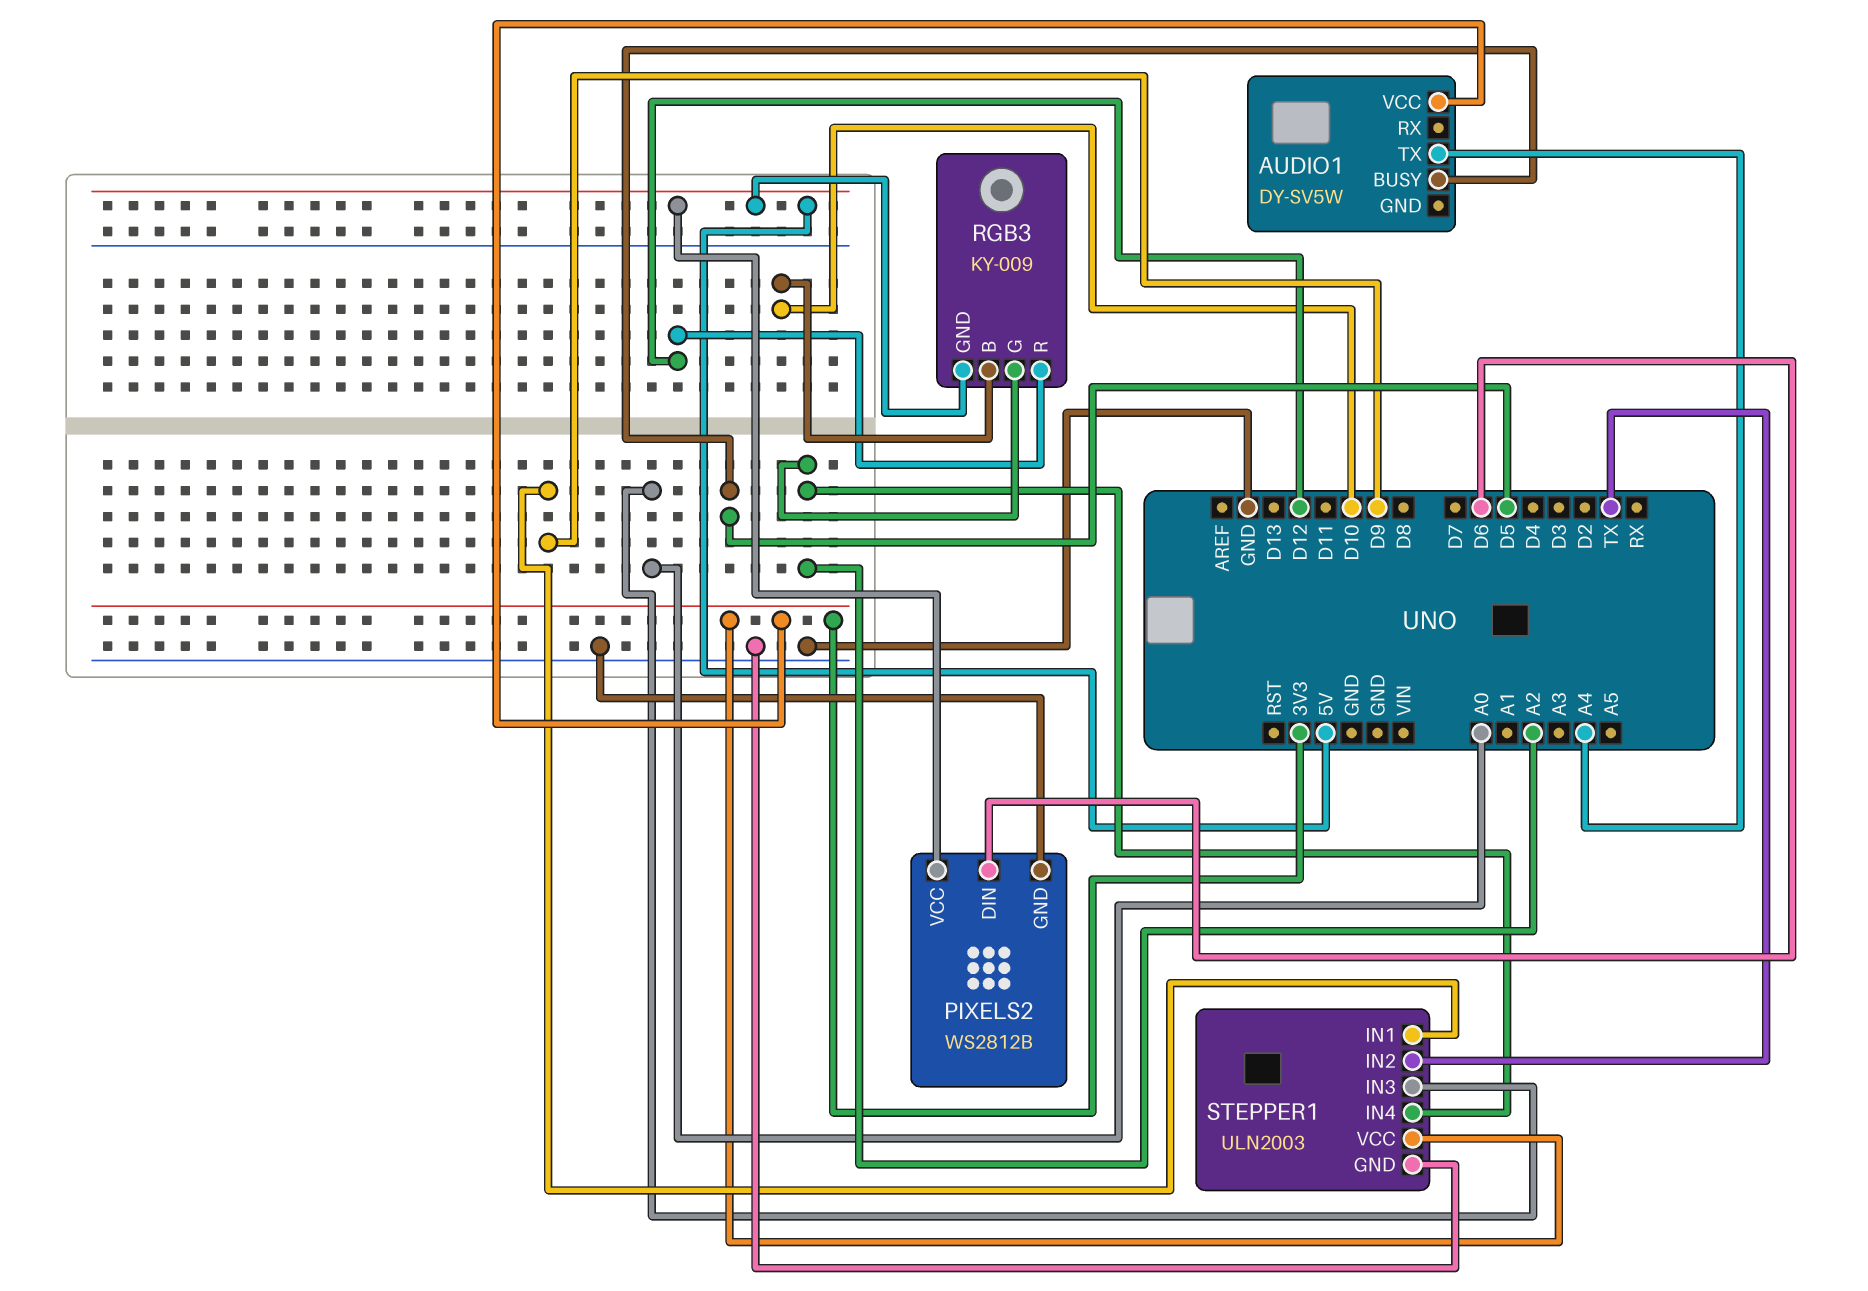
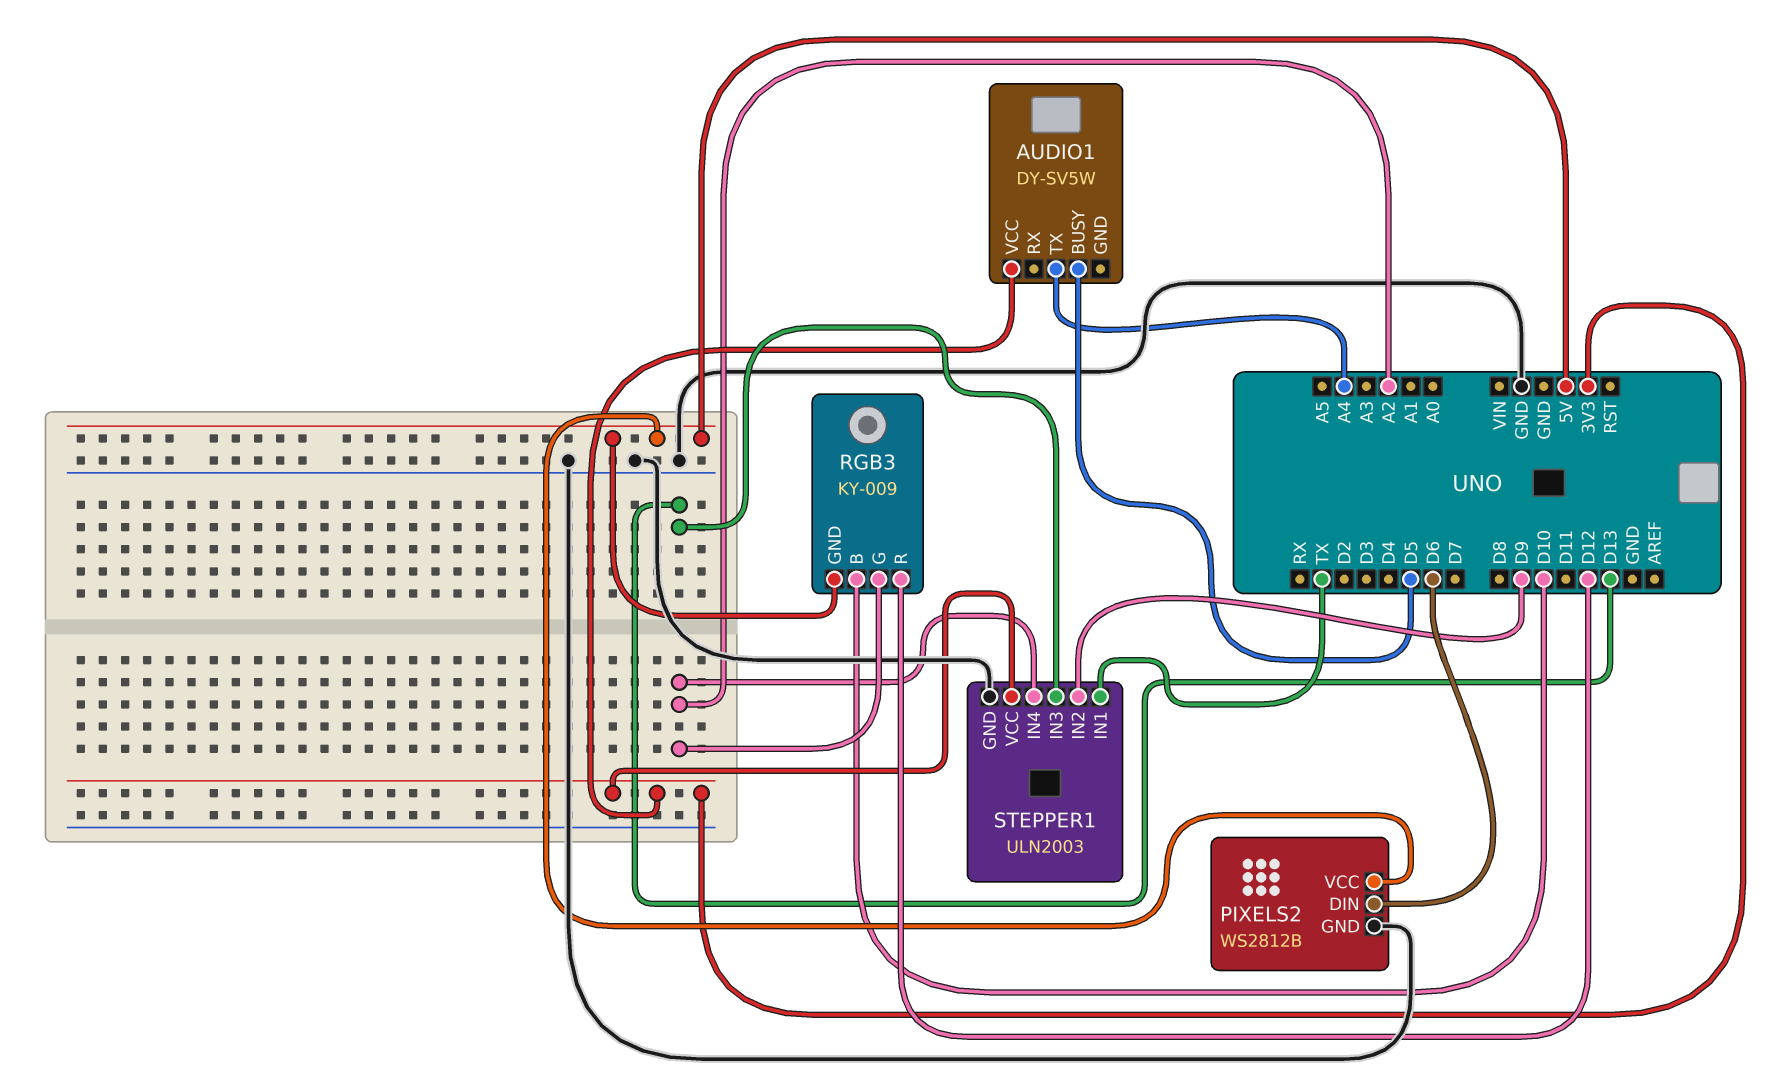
STEPPER1 pin IN1: D9 -> TX
STEPPER1 pin IN2: TX -> D9
STEPPER1 pin IN3: A0 -> D13

